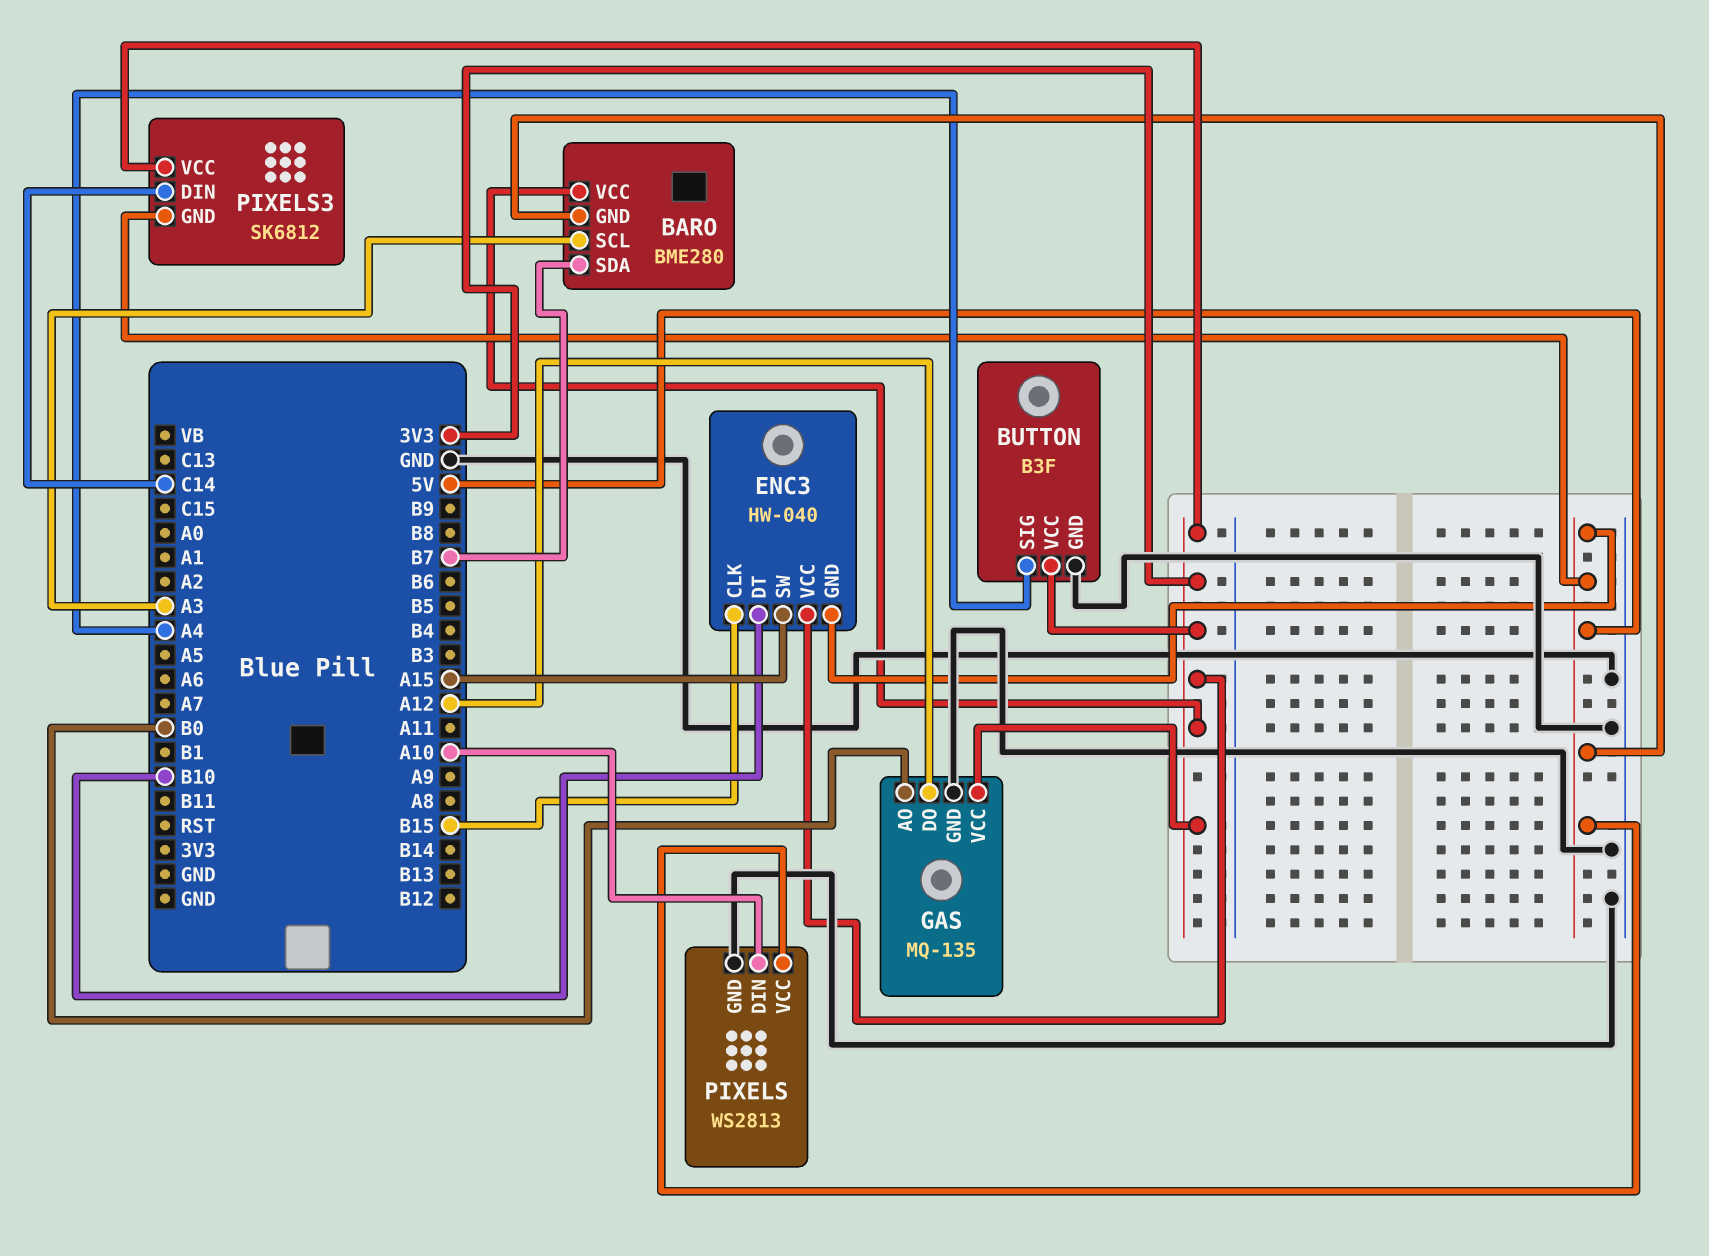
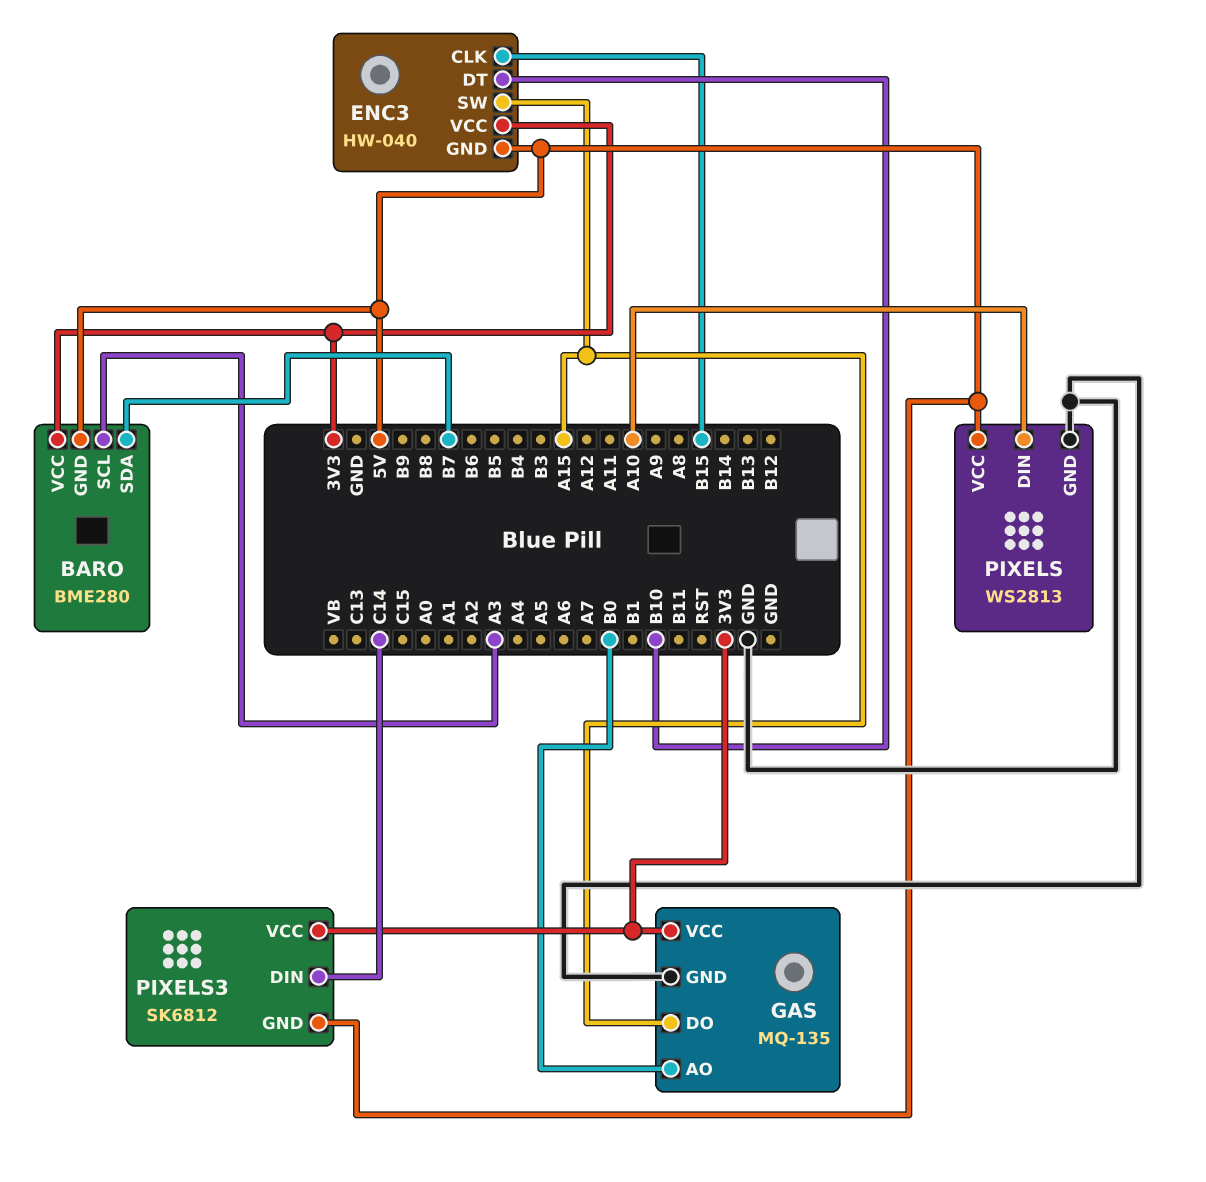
BUTTON: B3F -> none
BUTTON pin GND: GND -> none
BUTTON pin SIG: A4 -> none
BUTTON pin VCC: 3V3 -> none
GAS pin DO: A12 -> A15

